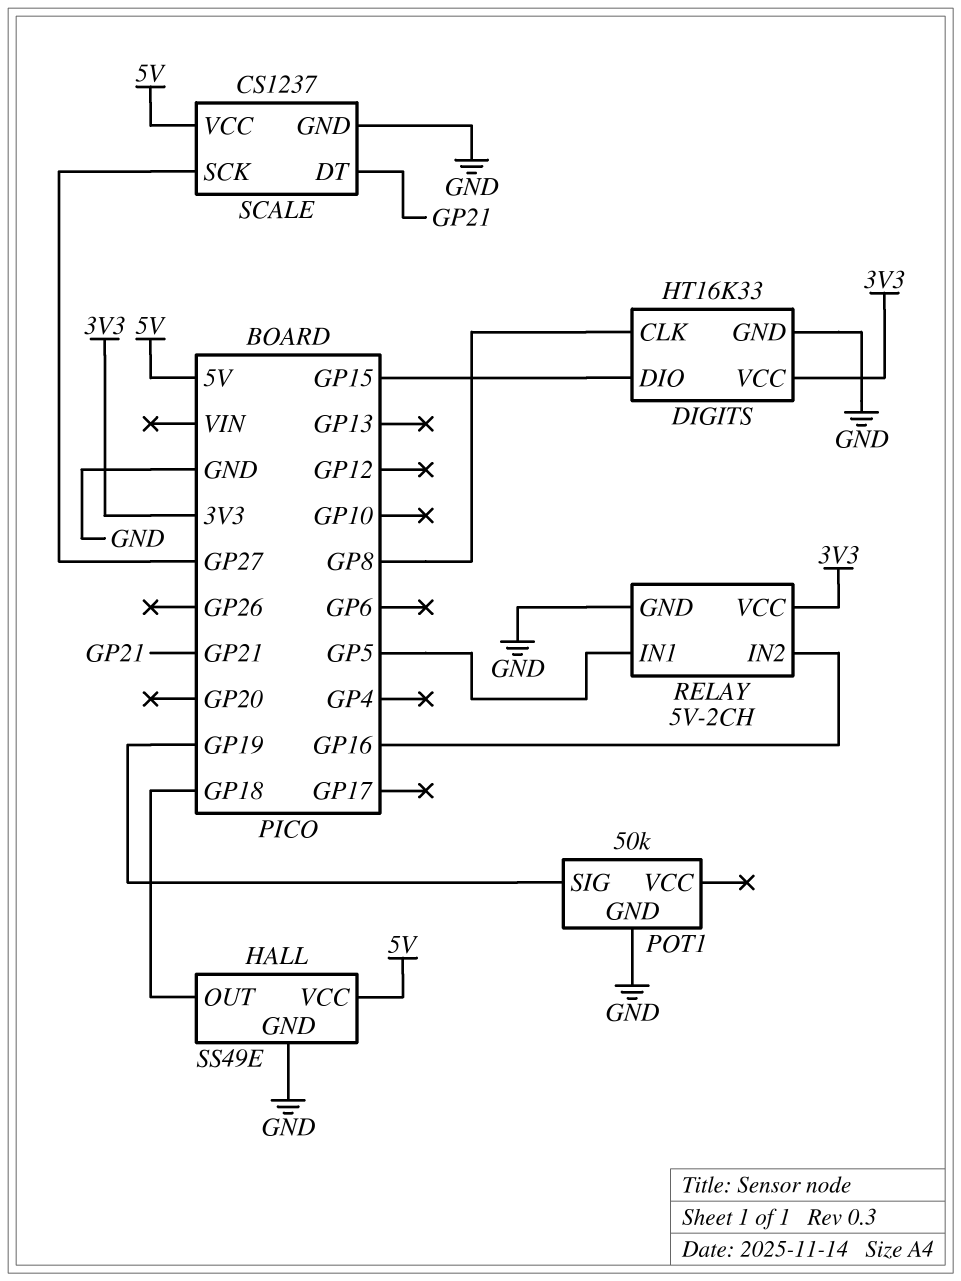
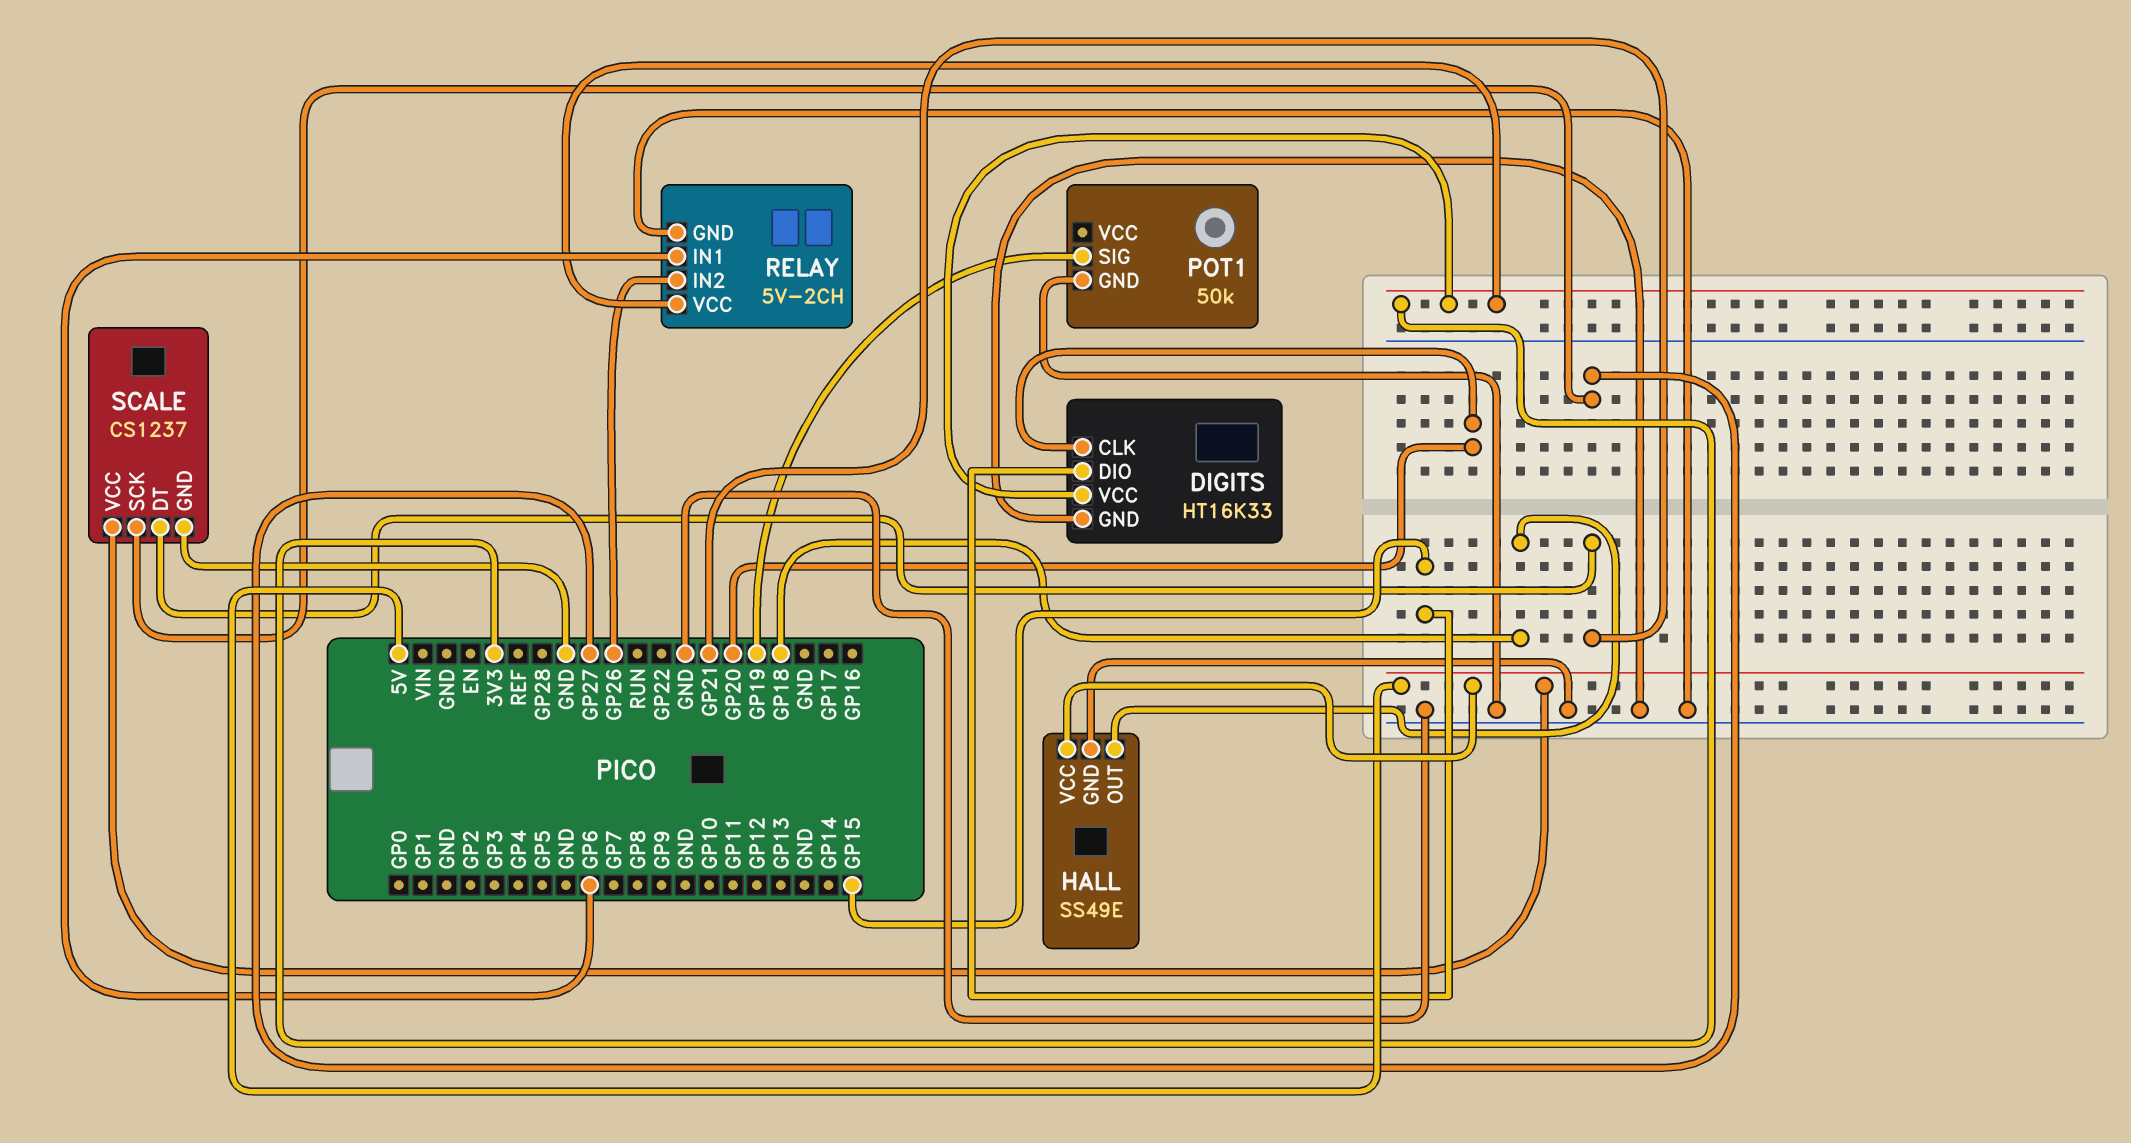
DIGITS pin CLK: GP8 -> GP20
RELAY pin IN1: GP5 -> GP6
RELAY pin IN2: GP16 -> GP26

